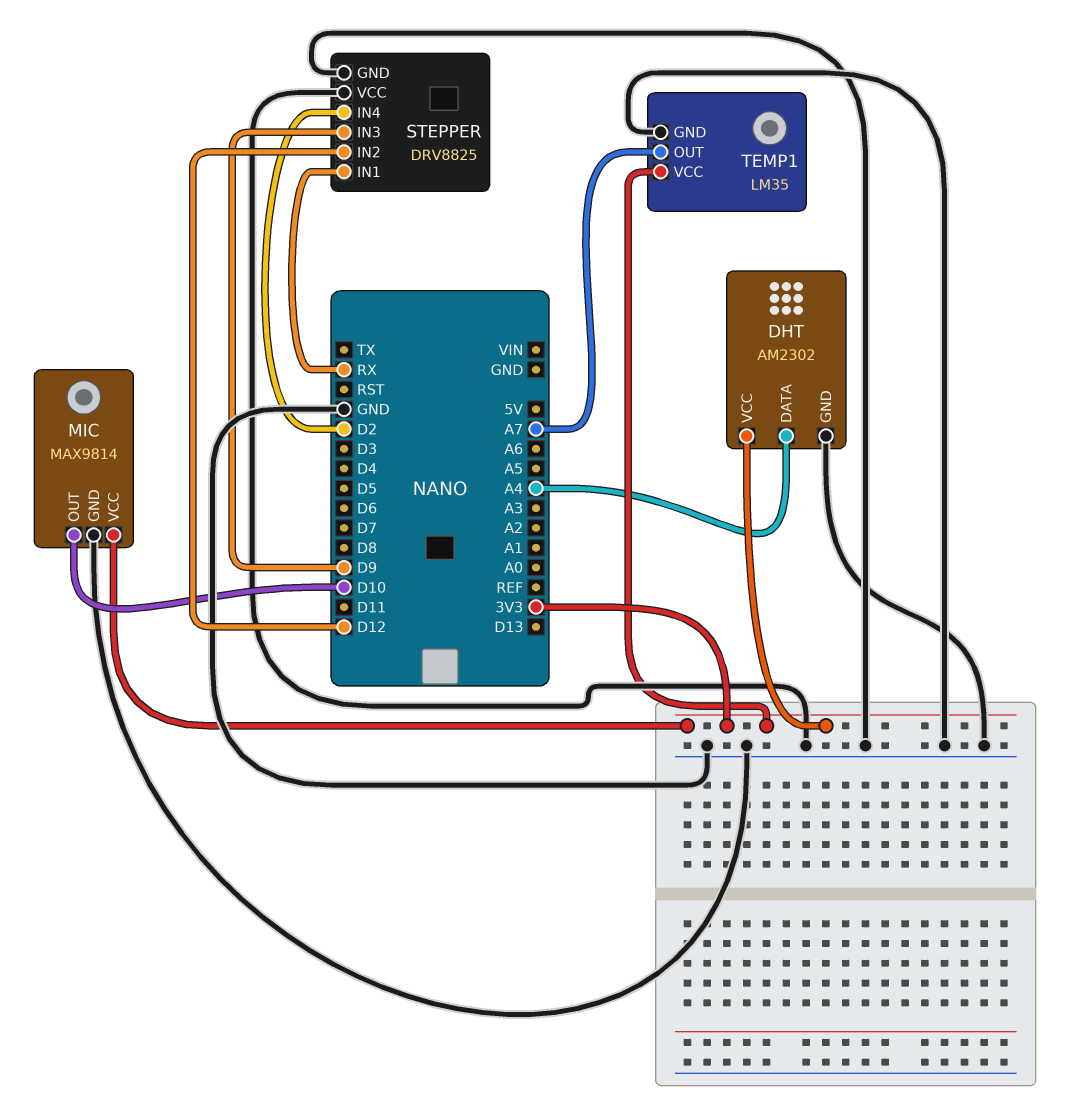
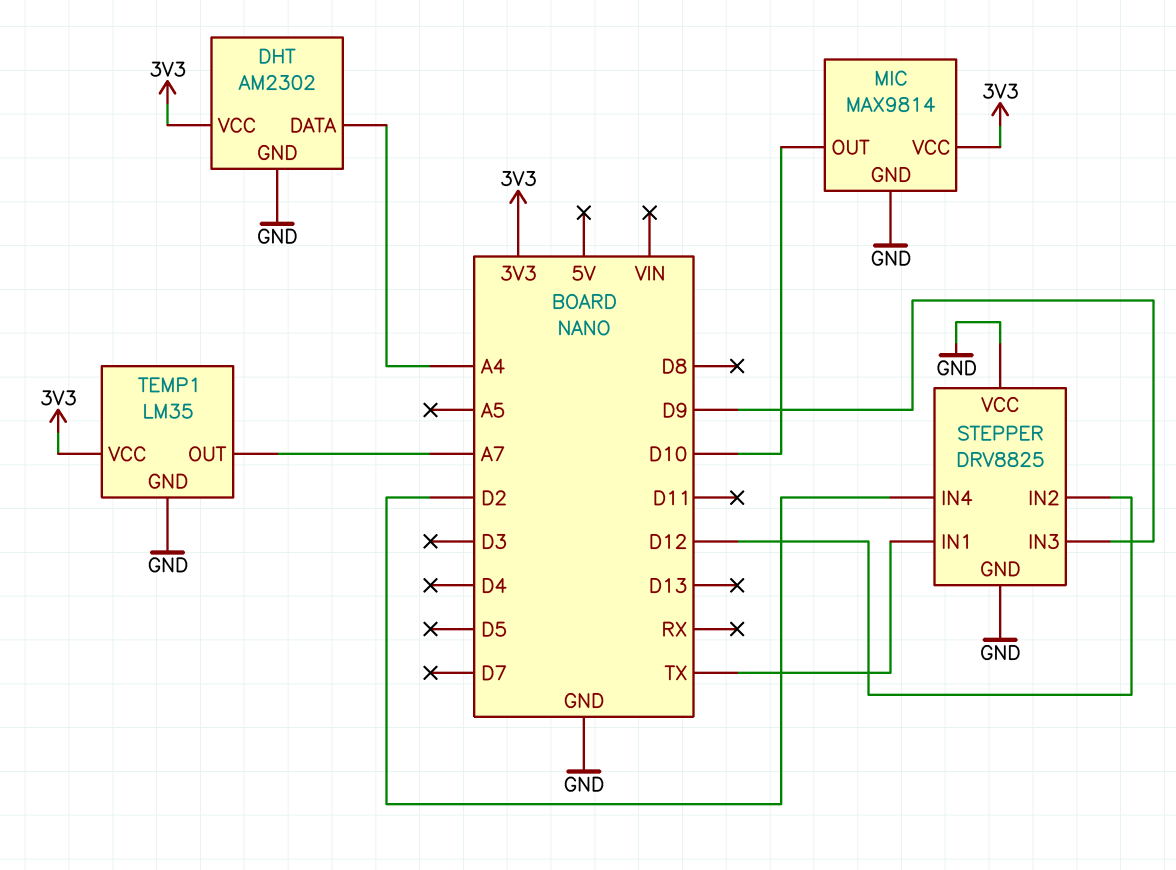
STEPPER pin IN1: RX -> TX

